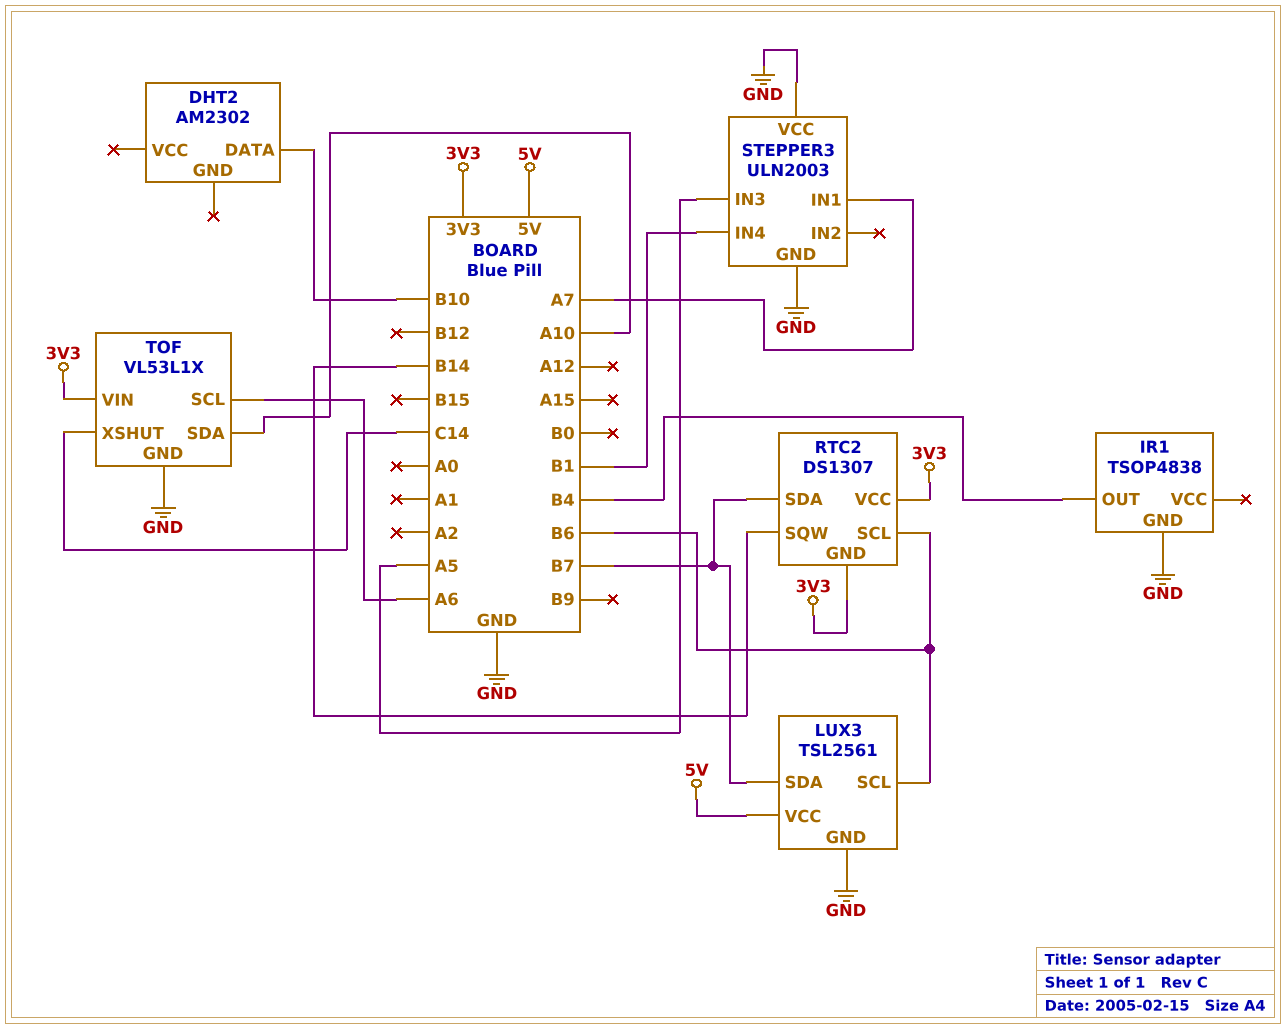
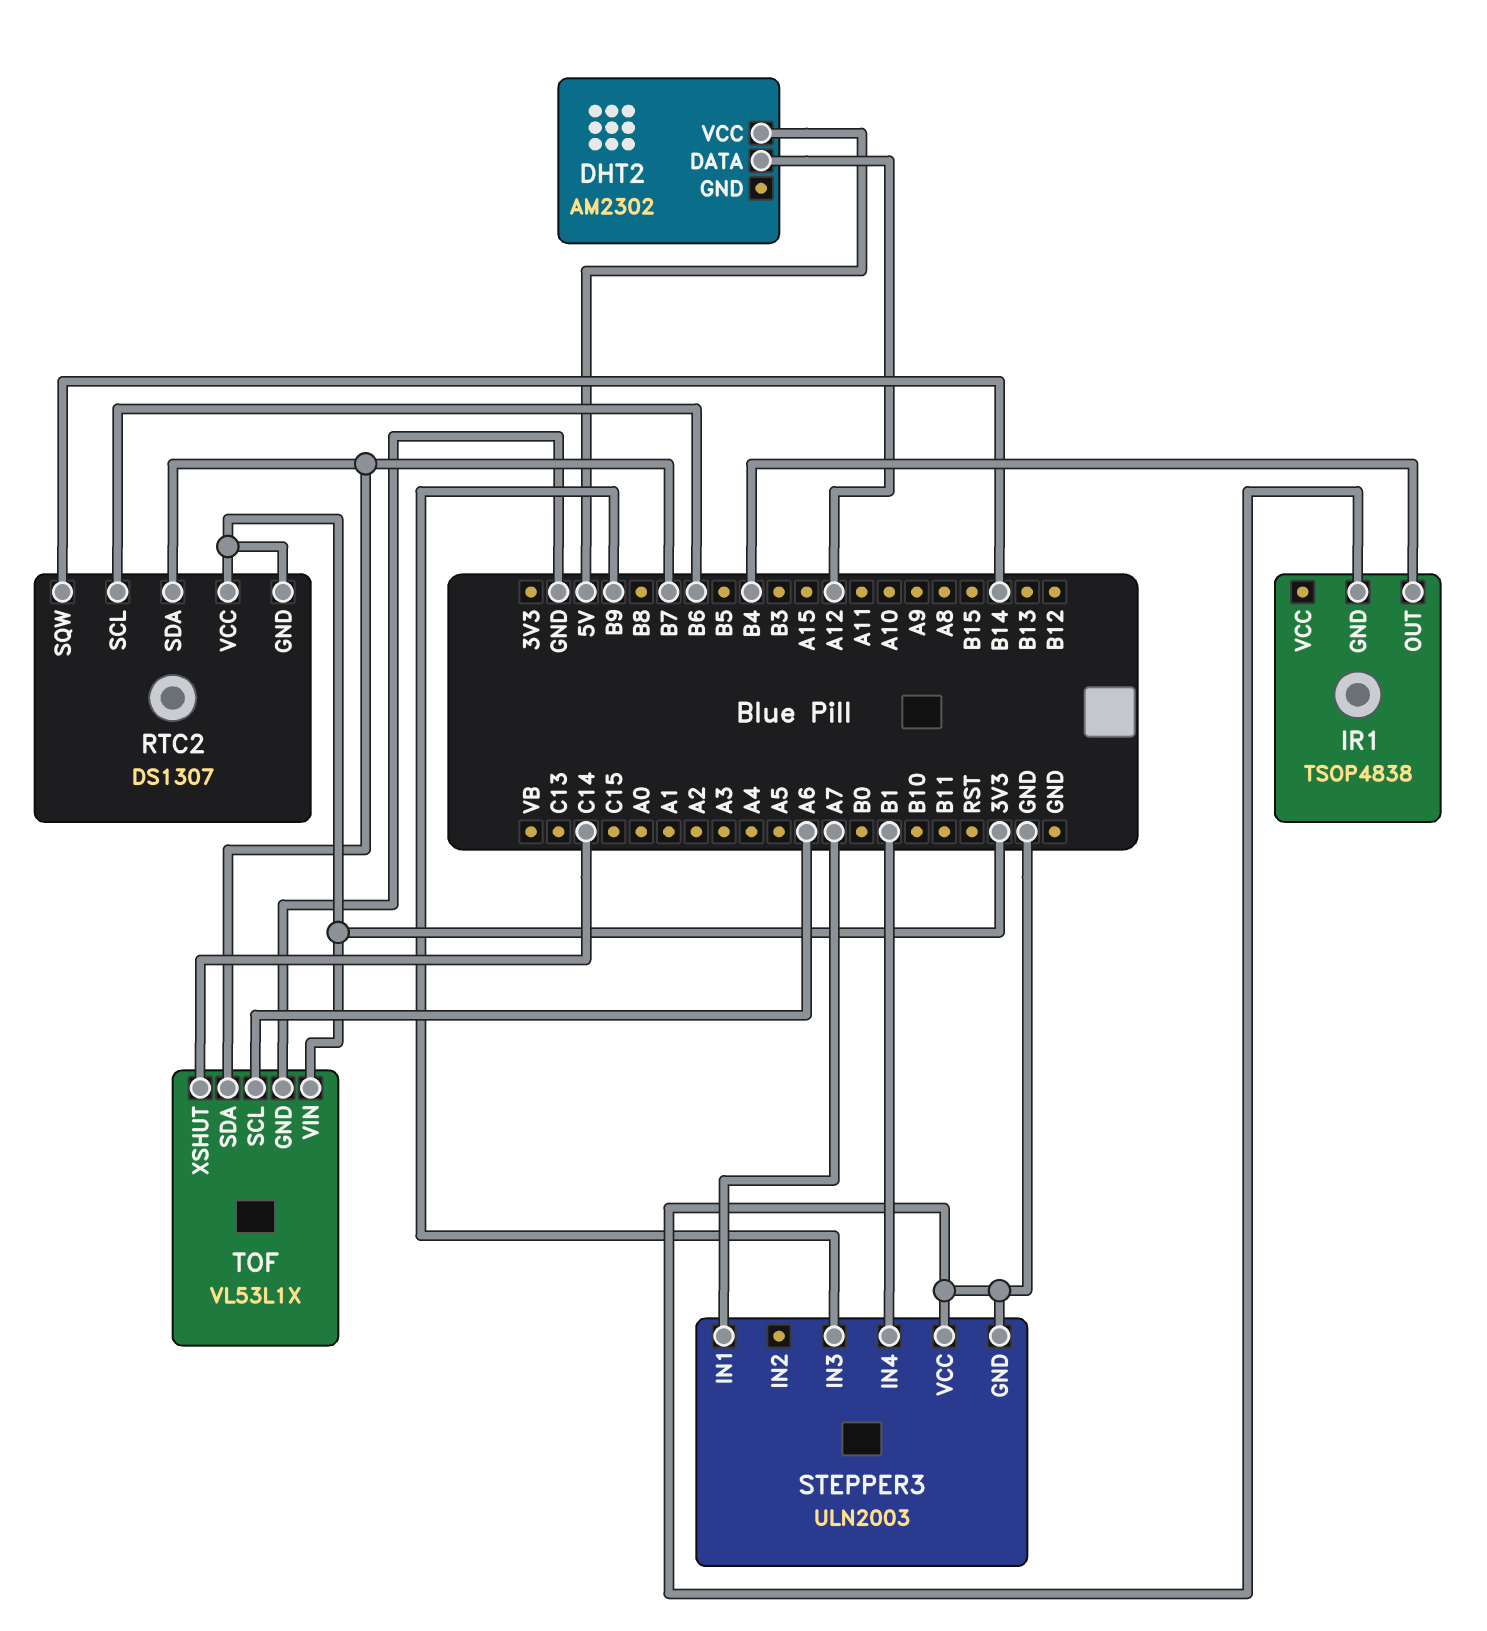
DHT2 pin DATA: B10 -> A12
DHT2 pin VCC: none -> 5V
LUX3: TSL2561 -> none
LUX3 pin GND: GND -> none
LUX3 pin SCL: B6 -> none
LUX3 pin SDA: B7 -> none
LUX3 pin VCC: 5V -> none
STEPPER3 pin IN3: A5 -> B9
TOF pin SDA: A10 -> B7

